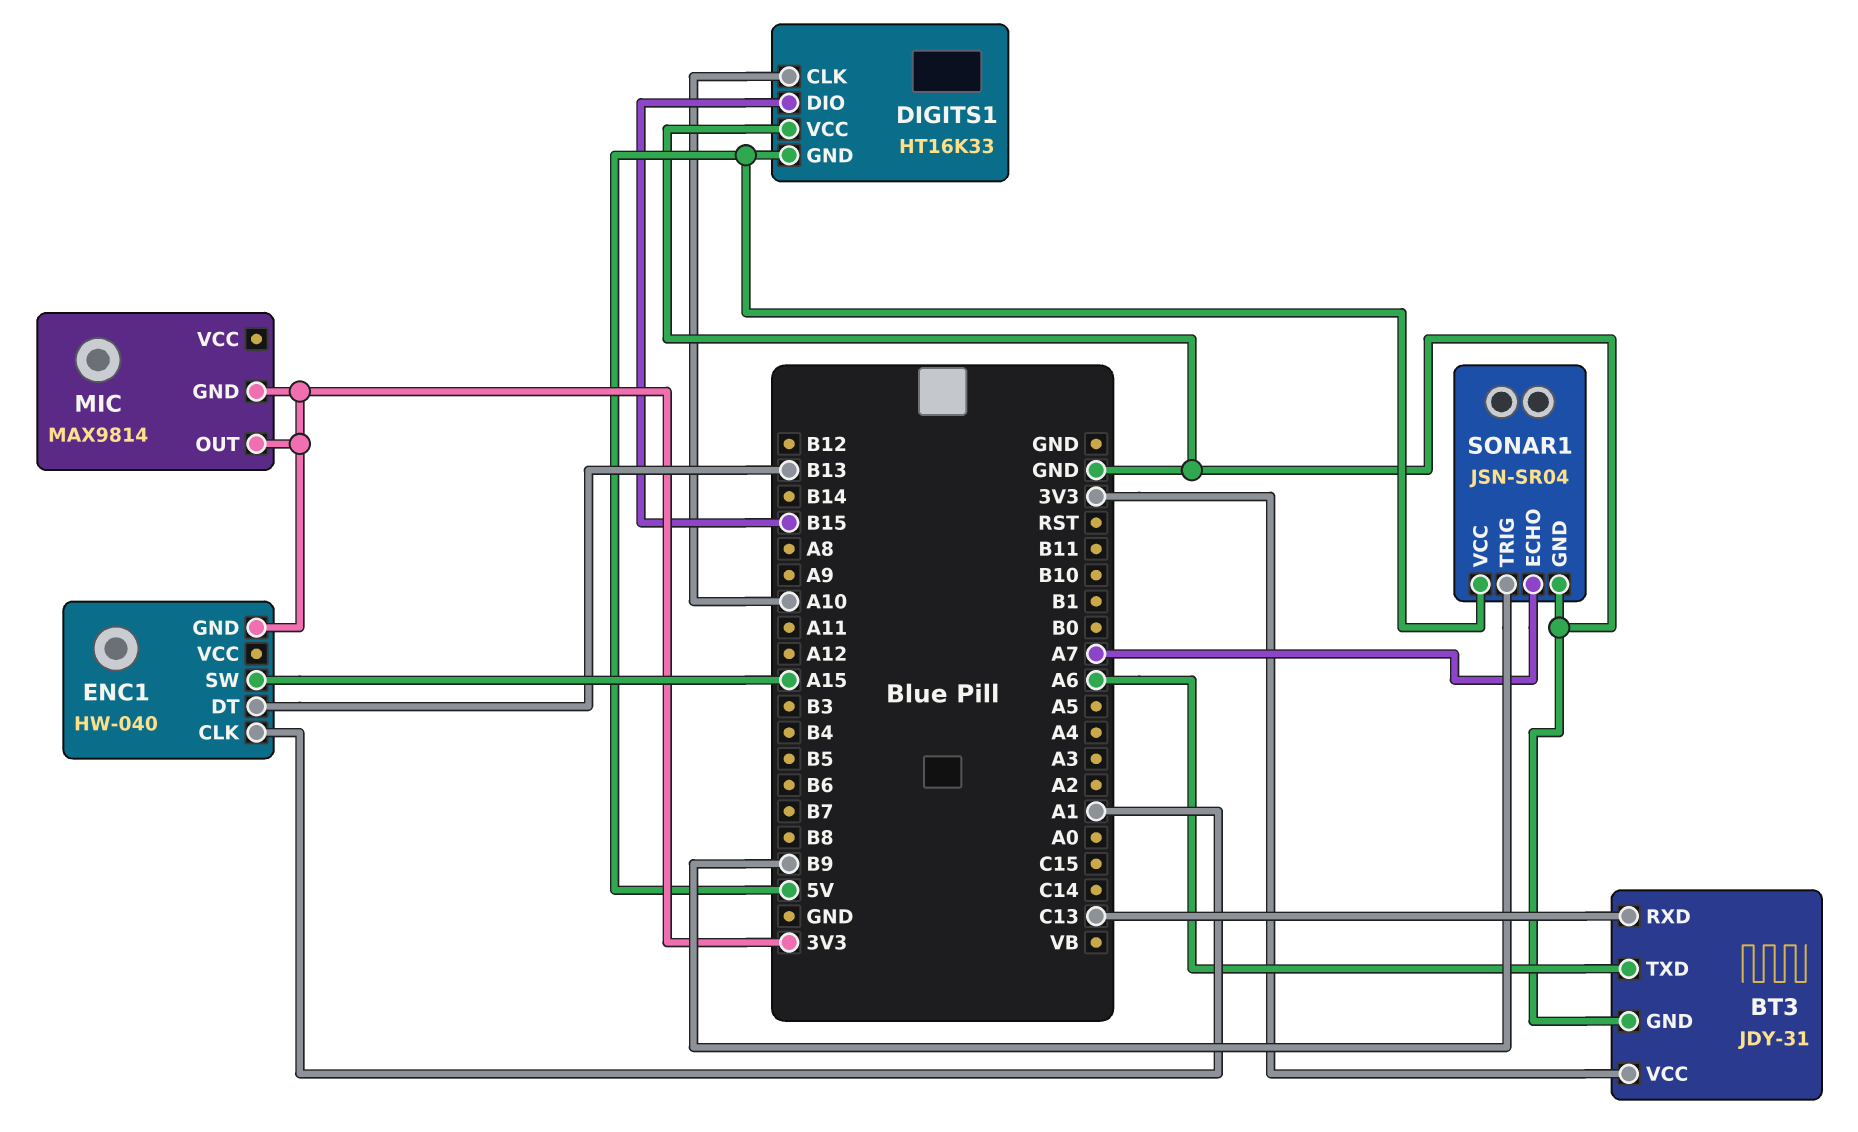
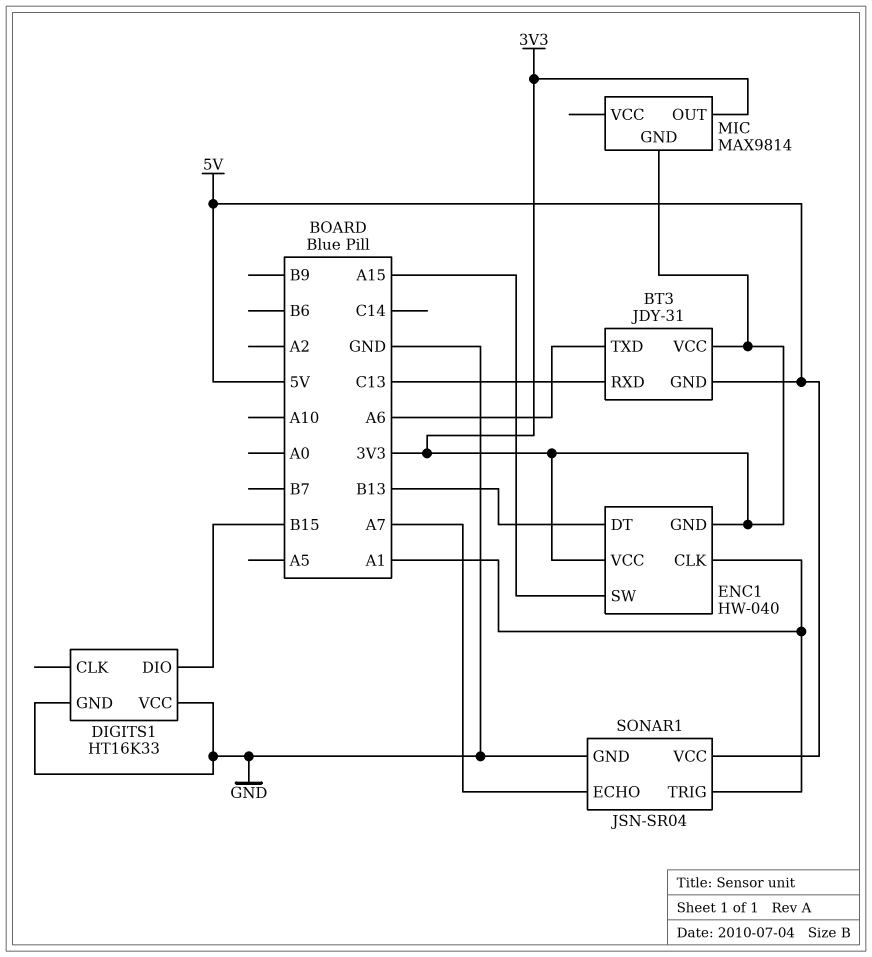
BT3 pin GND: GND -> 5V
DIGITS1 pin CLK: A10 -> none
DIGITS1 pin GND: 5V -> GND
ENC1 pin VCC: none -> 3V3
SONAR1 pin TRIG: B9 -> A1

